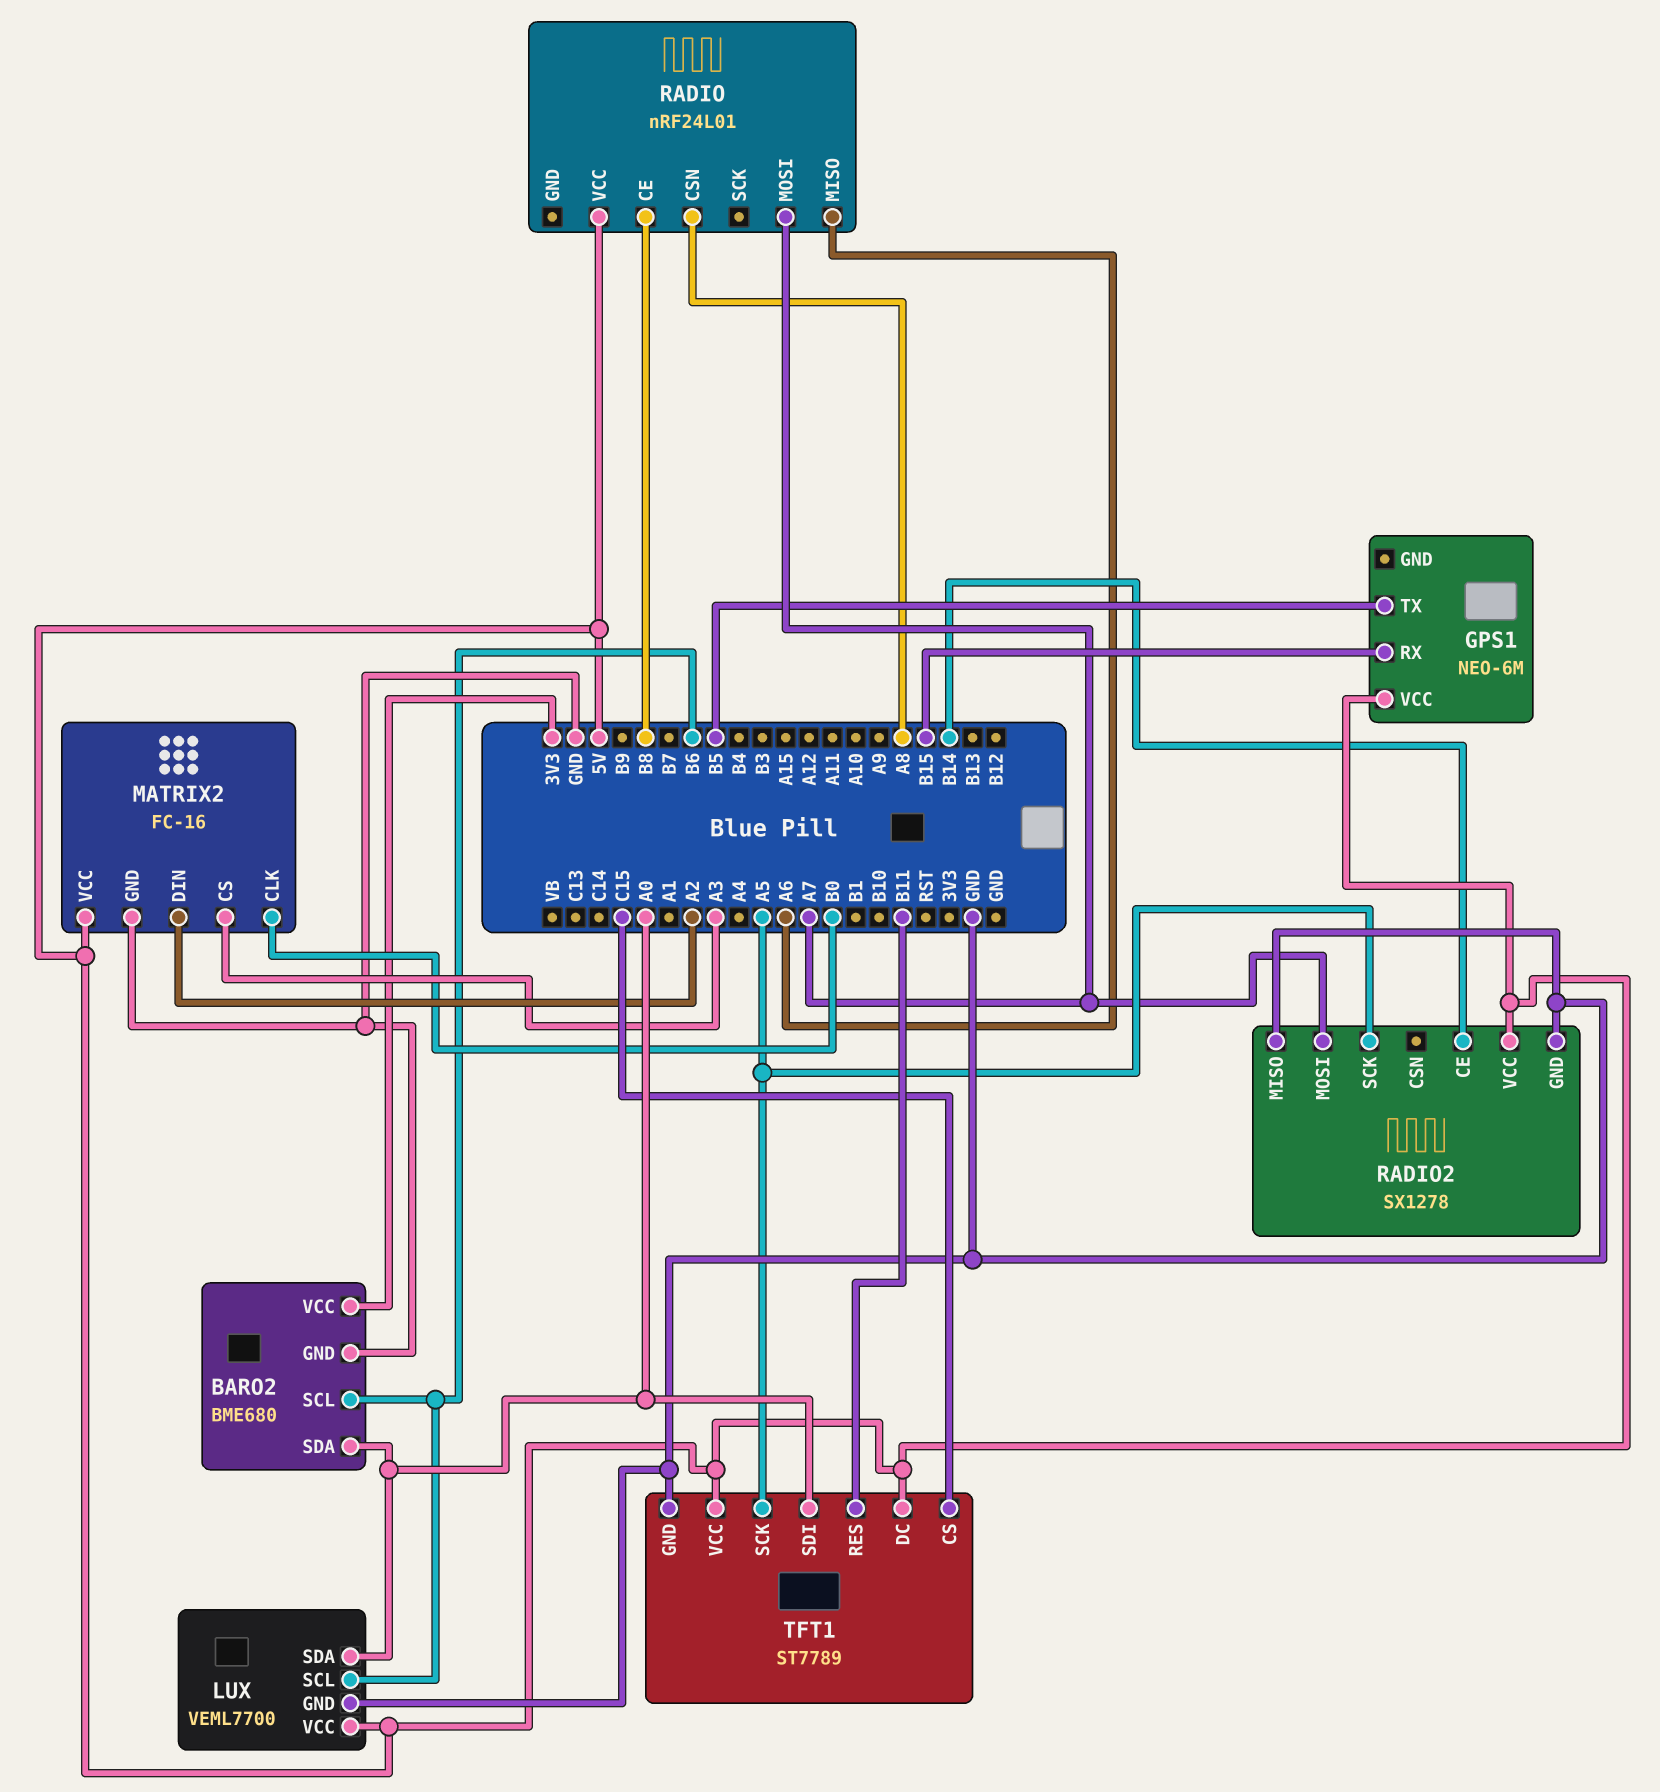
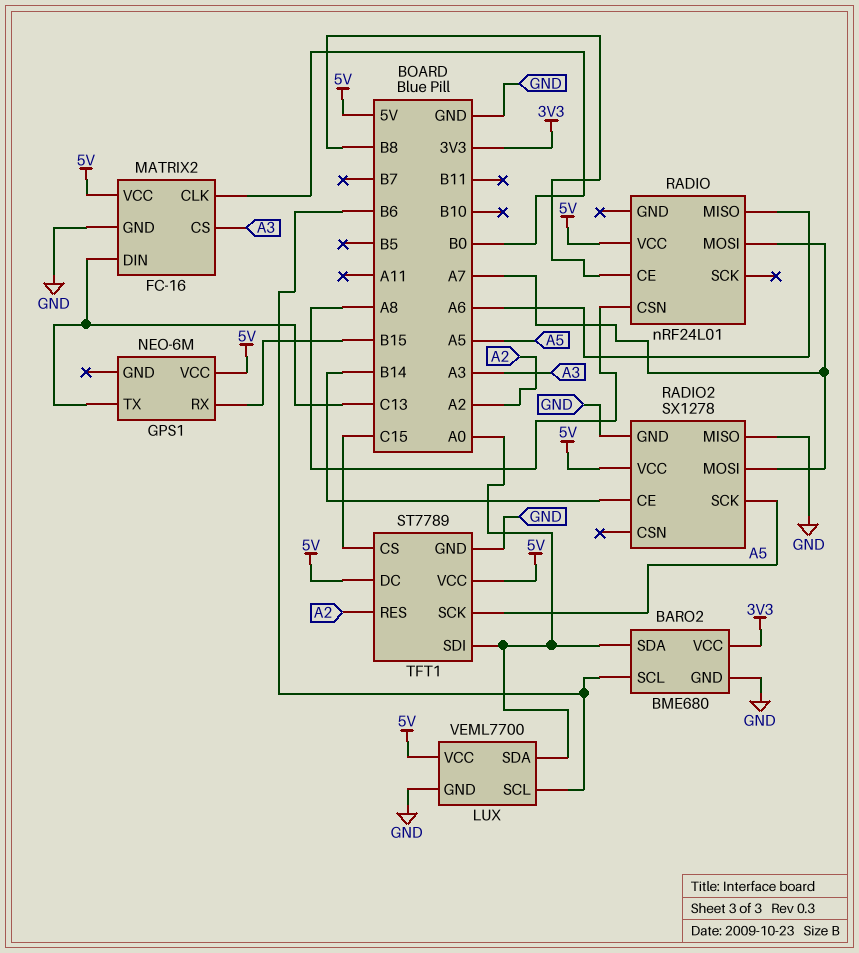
GPS1 pin TX: B5 -> C13
MATRIX2 pin DIN: A2 -> C13
TFT1 pin RES: B11 -> A2

